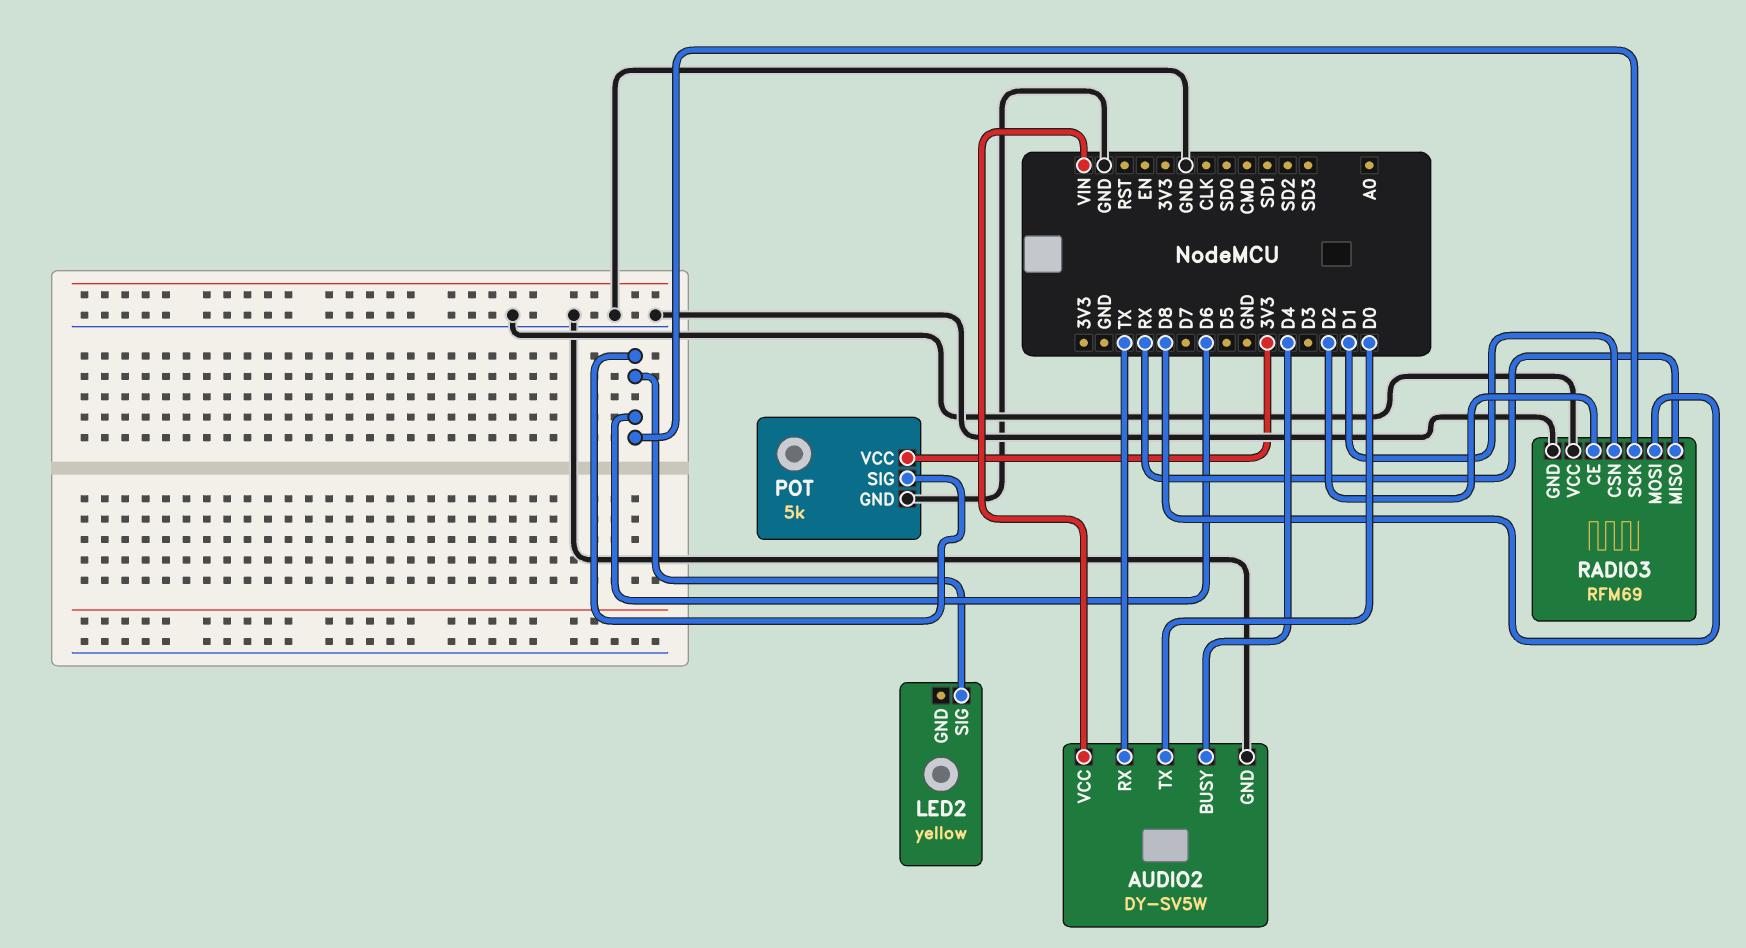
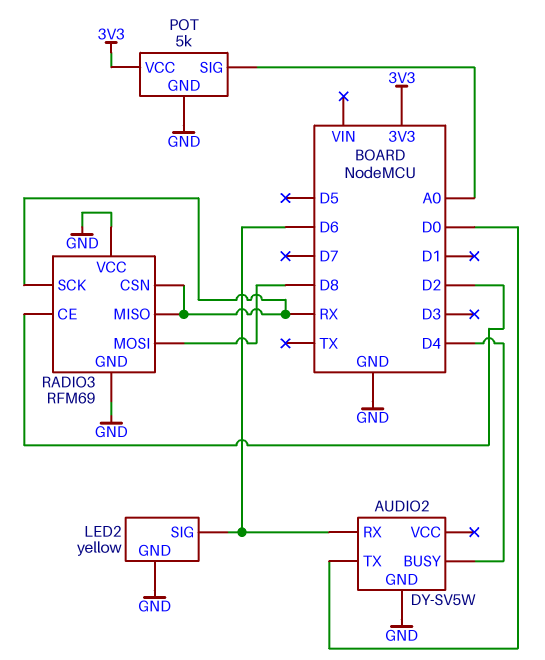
AUDIO2 pin RX: TX -> D6
AUDIO2 pin VCC: VIN -> none
LED2 pin GND: none -> GND
POT pin SIG: D6 -> A0
RADIO3 pin CSN: D1 -> RX
RADIO3 pin SCK: D6 -> RX

